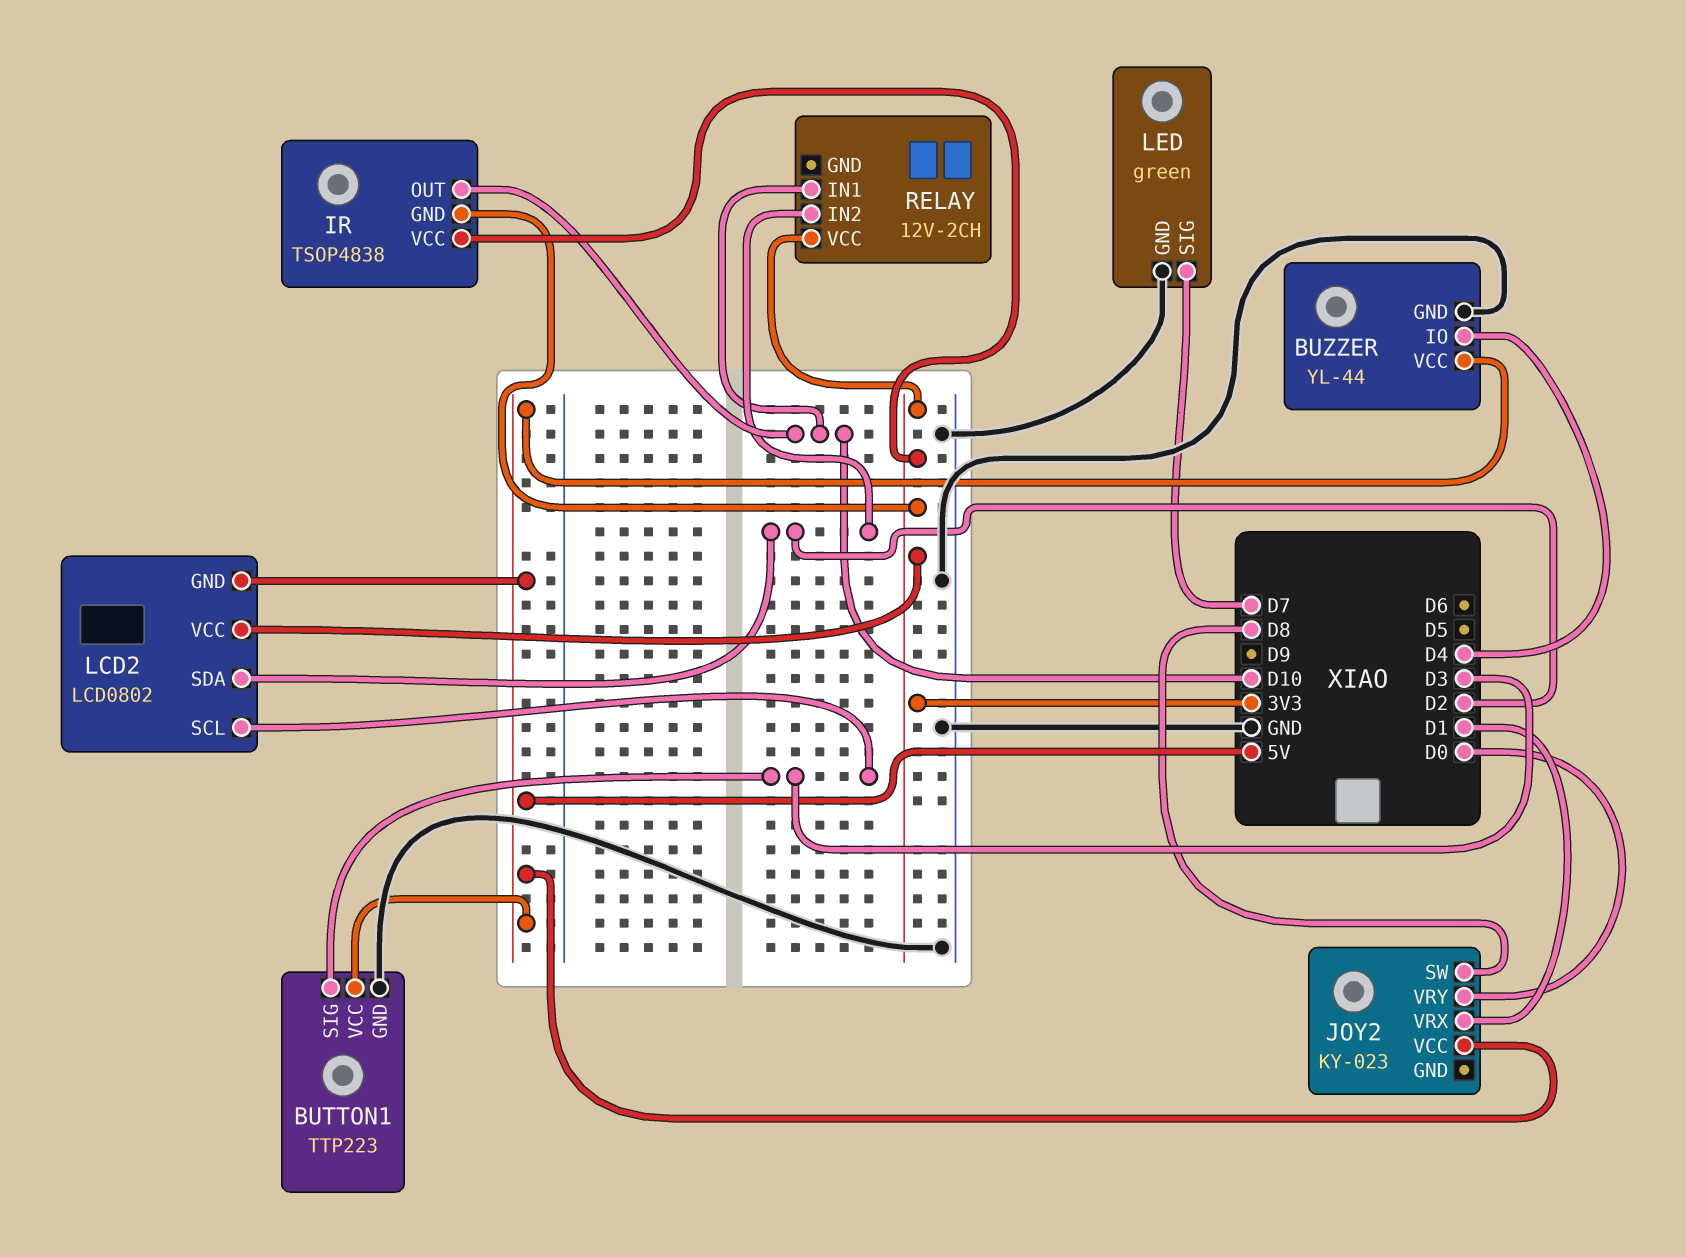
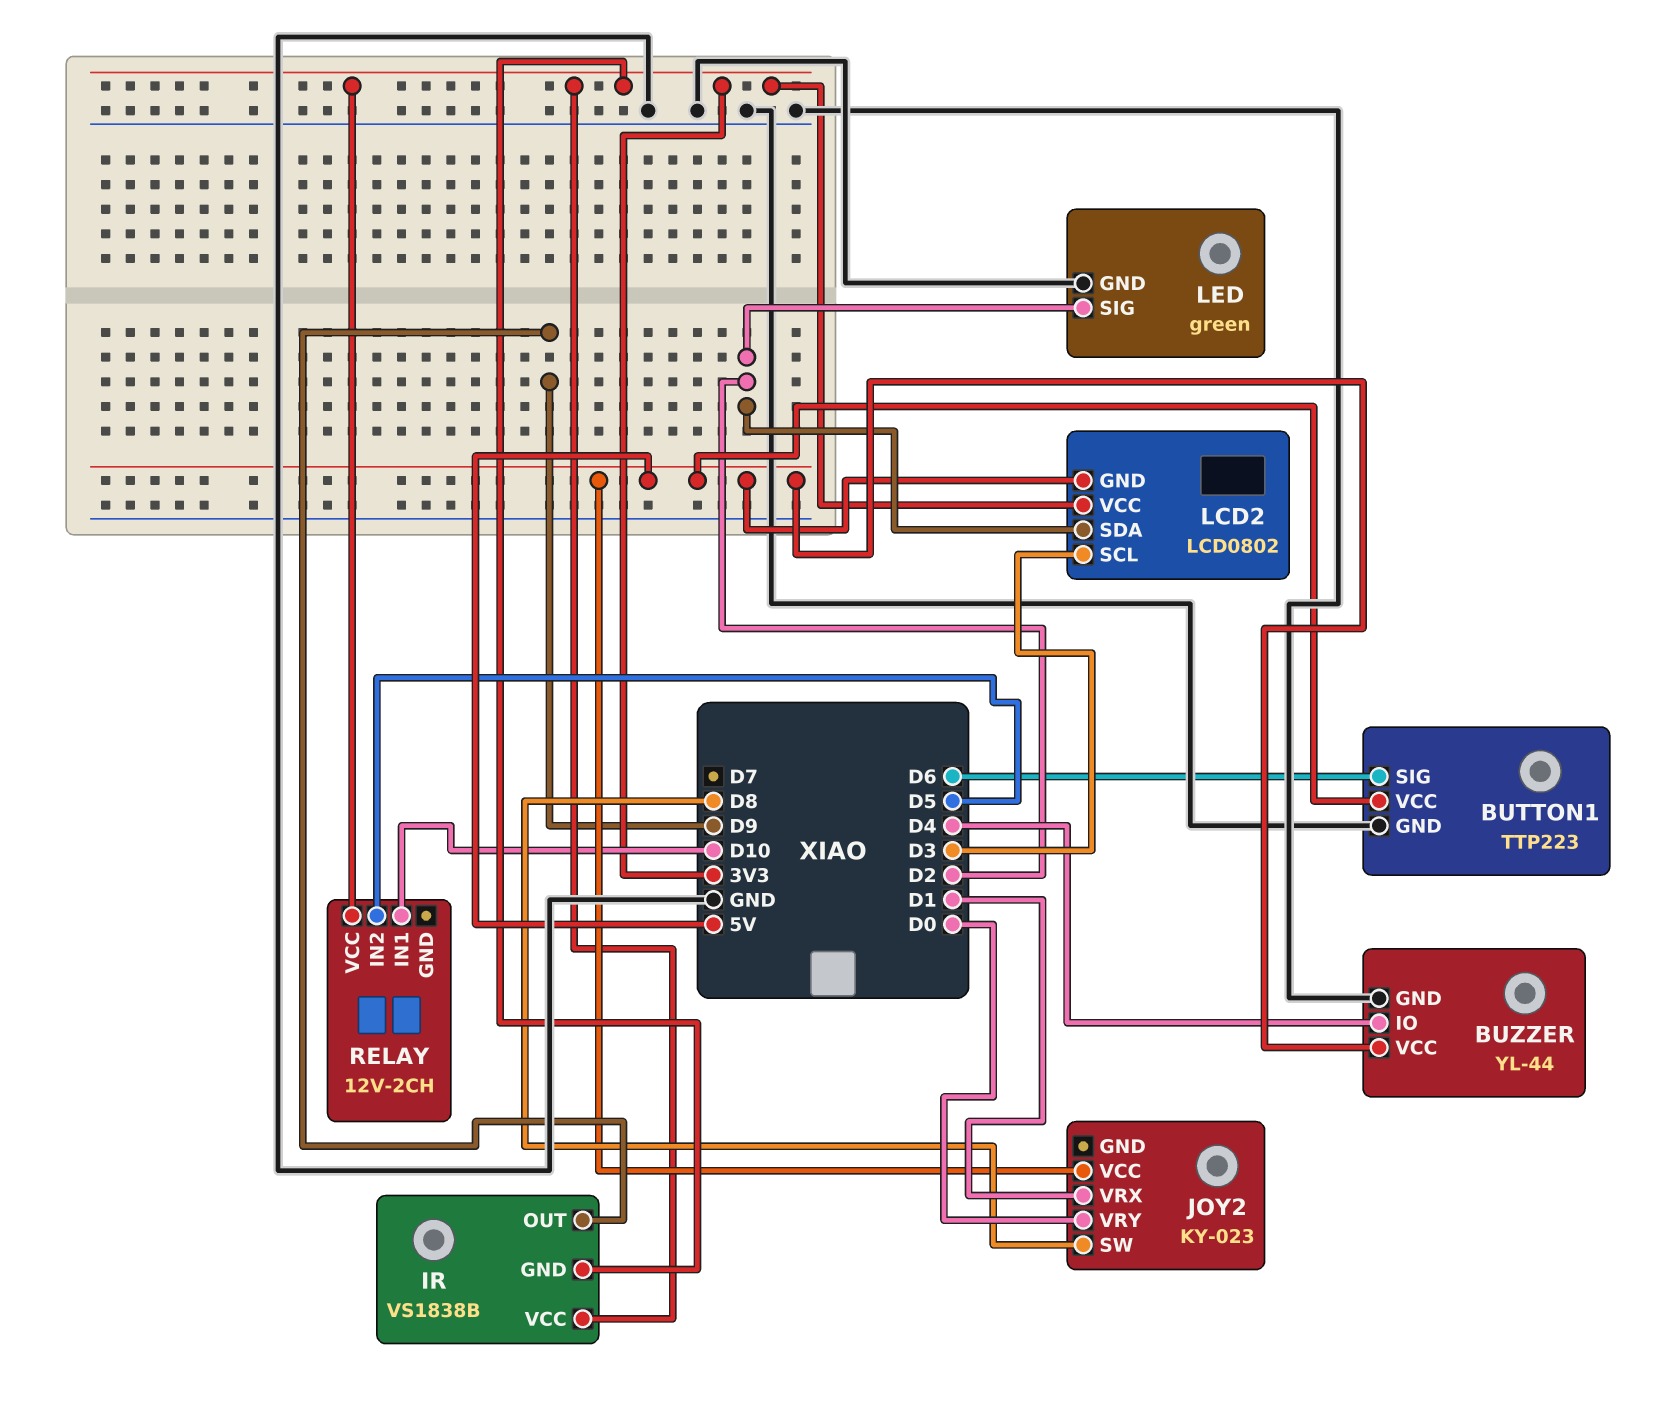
BUTTON1 pin SIG: D3 -> D6
IR: TSOP4838 -> VS1838B
IR pin OUT: D10 -> D9
LED pin SIG: D7 -> D2
RELAY pin IN2: D2 -> D5

